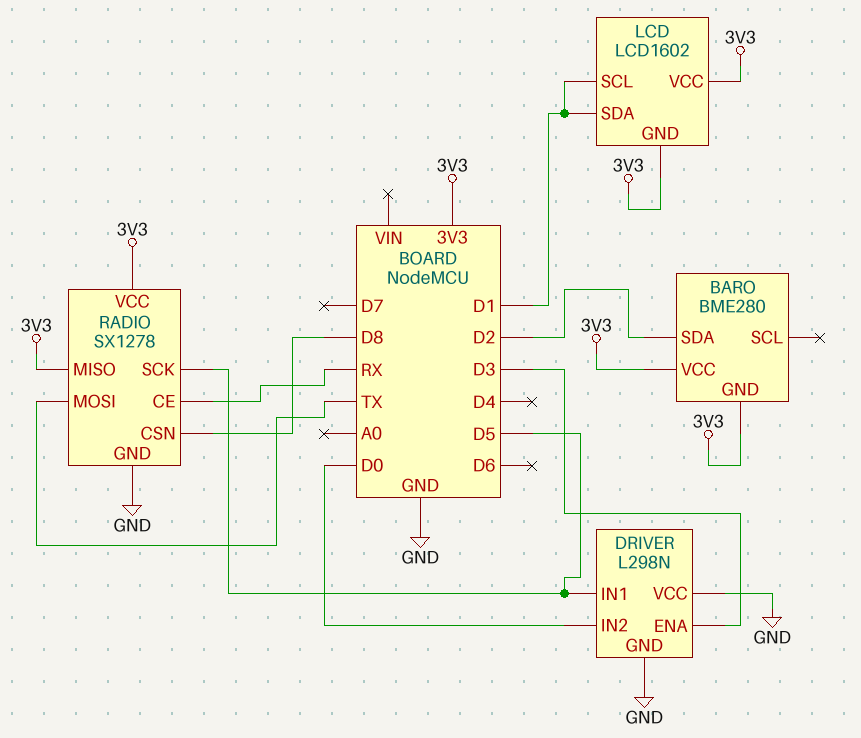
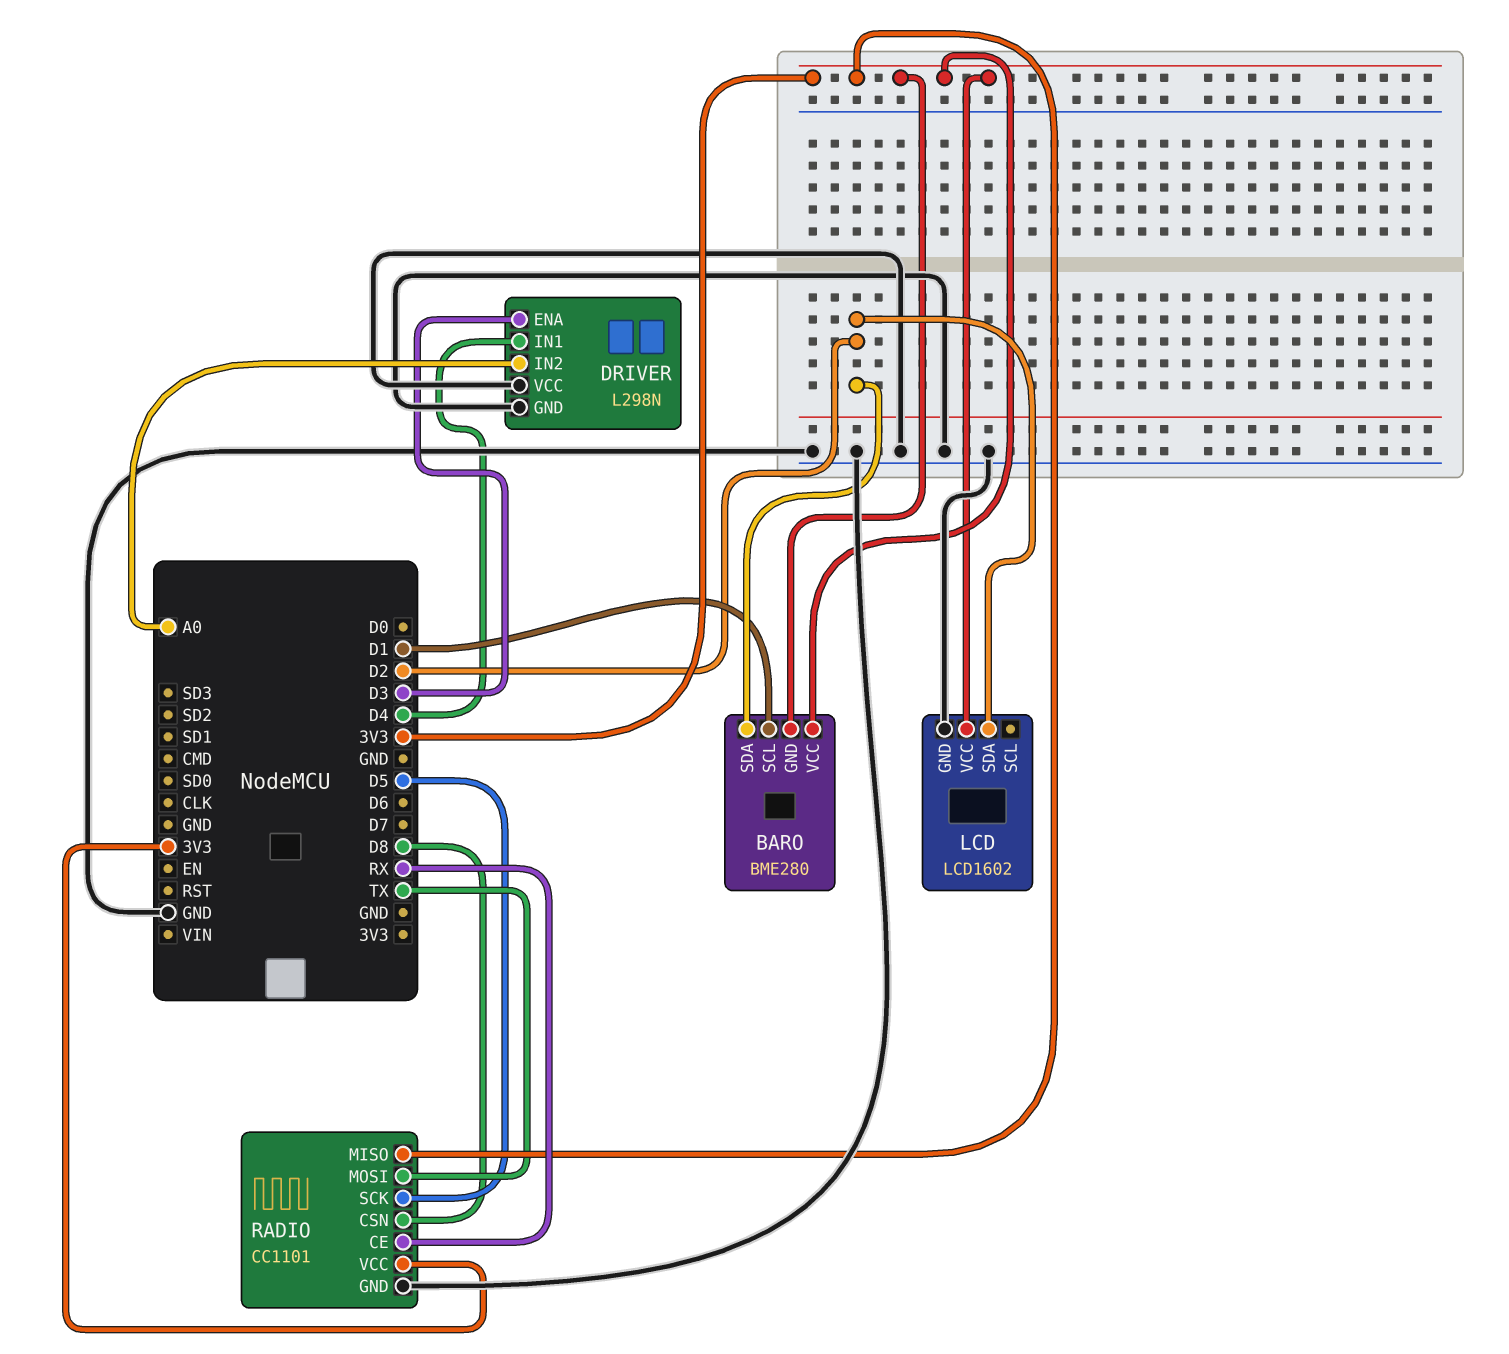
BARO pin SCL: none -> D1
DRIVER pin IN1: D5 -> D4
DRIVER pin IN2: D0 -> A0
LCD pin GND: 3V3 -> GND
LCD pin SCL: D1 -> none
LCD pin SDA: D1 -> D2
RADIO: SX1278 -> CC1101

